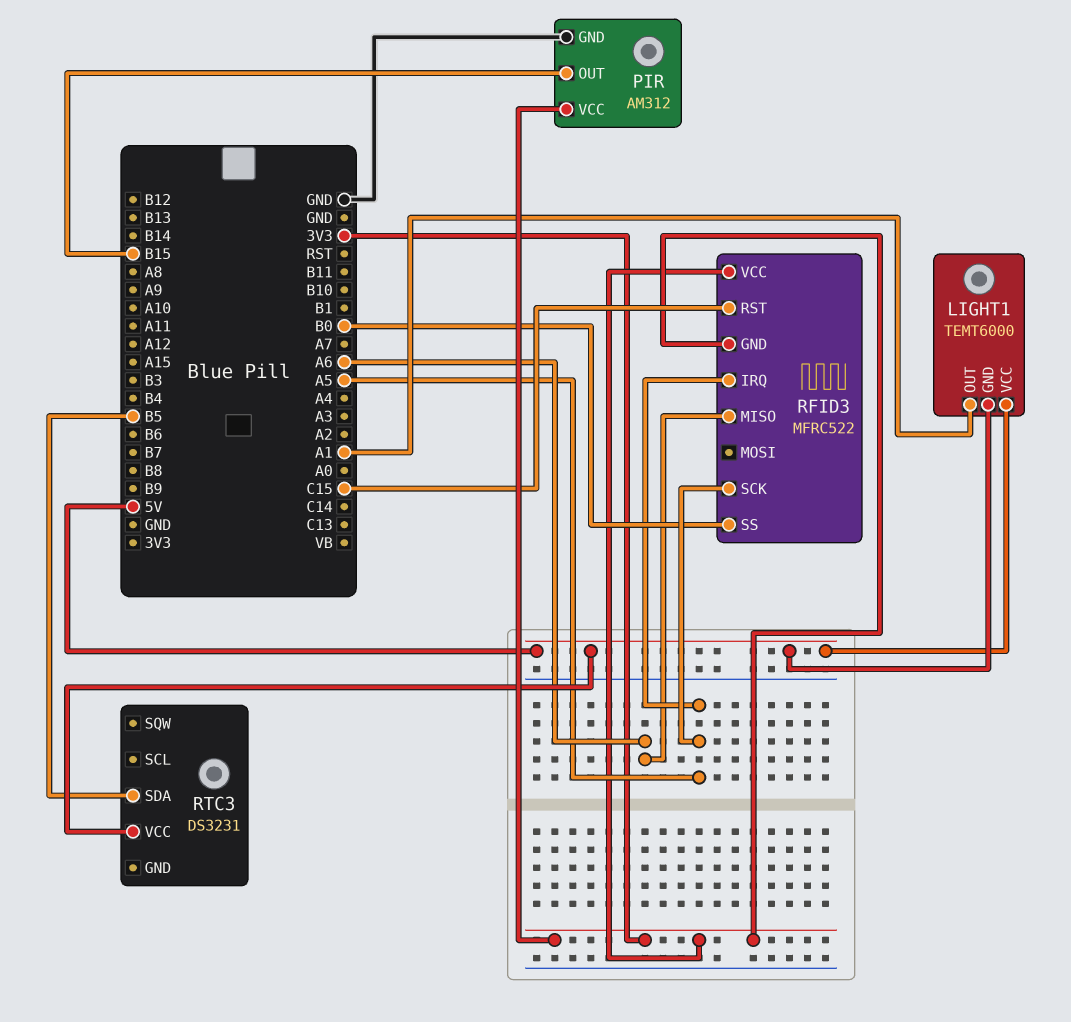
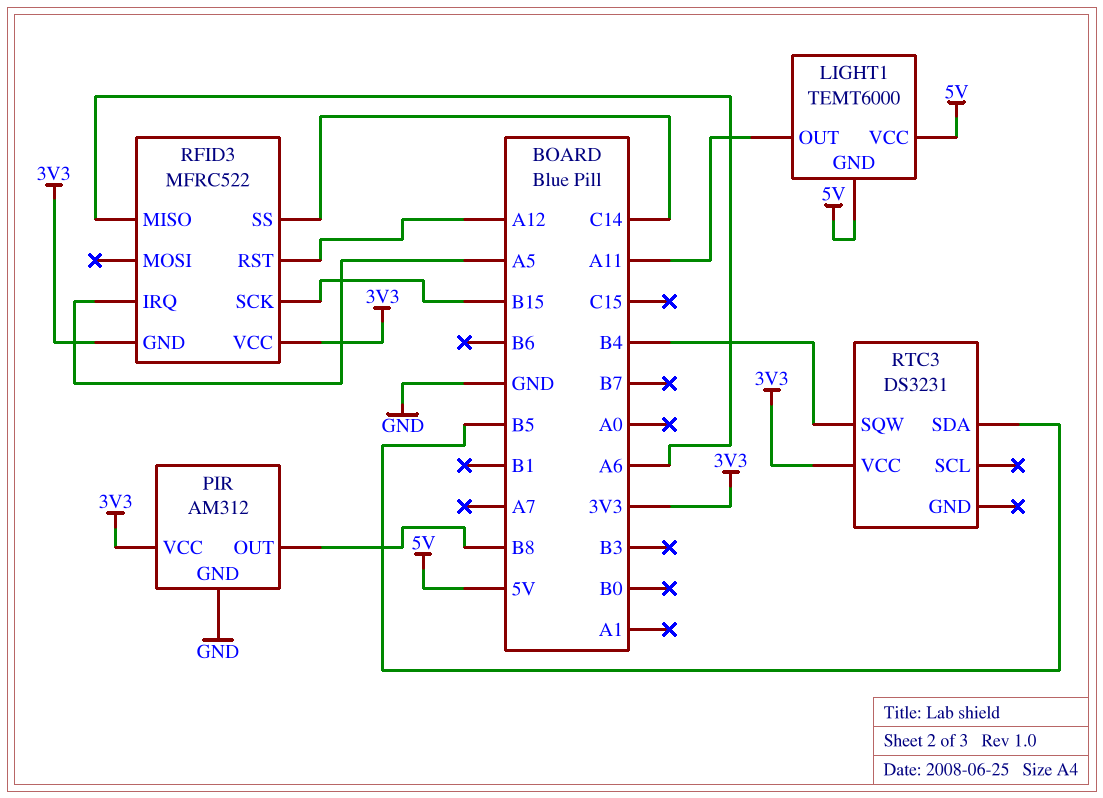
LIGHT1 pin OUT: A1 -> A11
PIR pin OUT: B15 -> B8
RFID3 pin RST: C15 -> A12
RFID3 pin SCK: A5 -> B15
RFID3 pin SS: B0 -> C14
RTC3 pin SQW: none -> B4
RTC3 pin VCC: 5V -> 3V3

